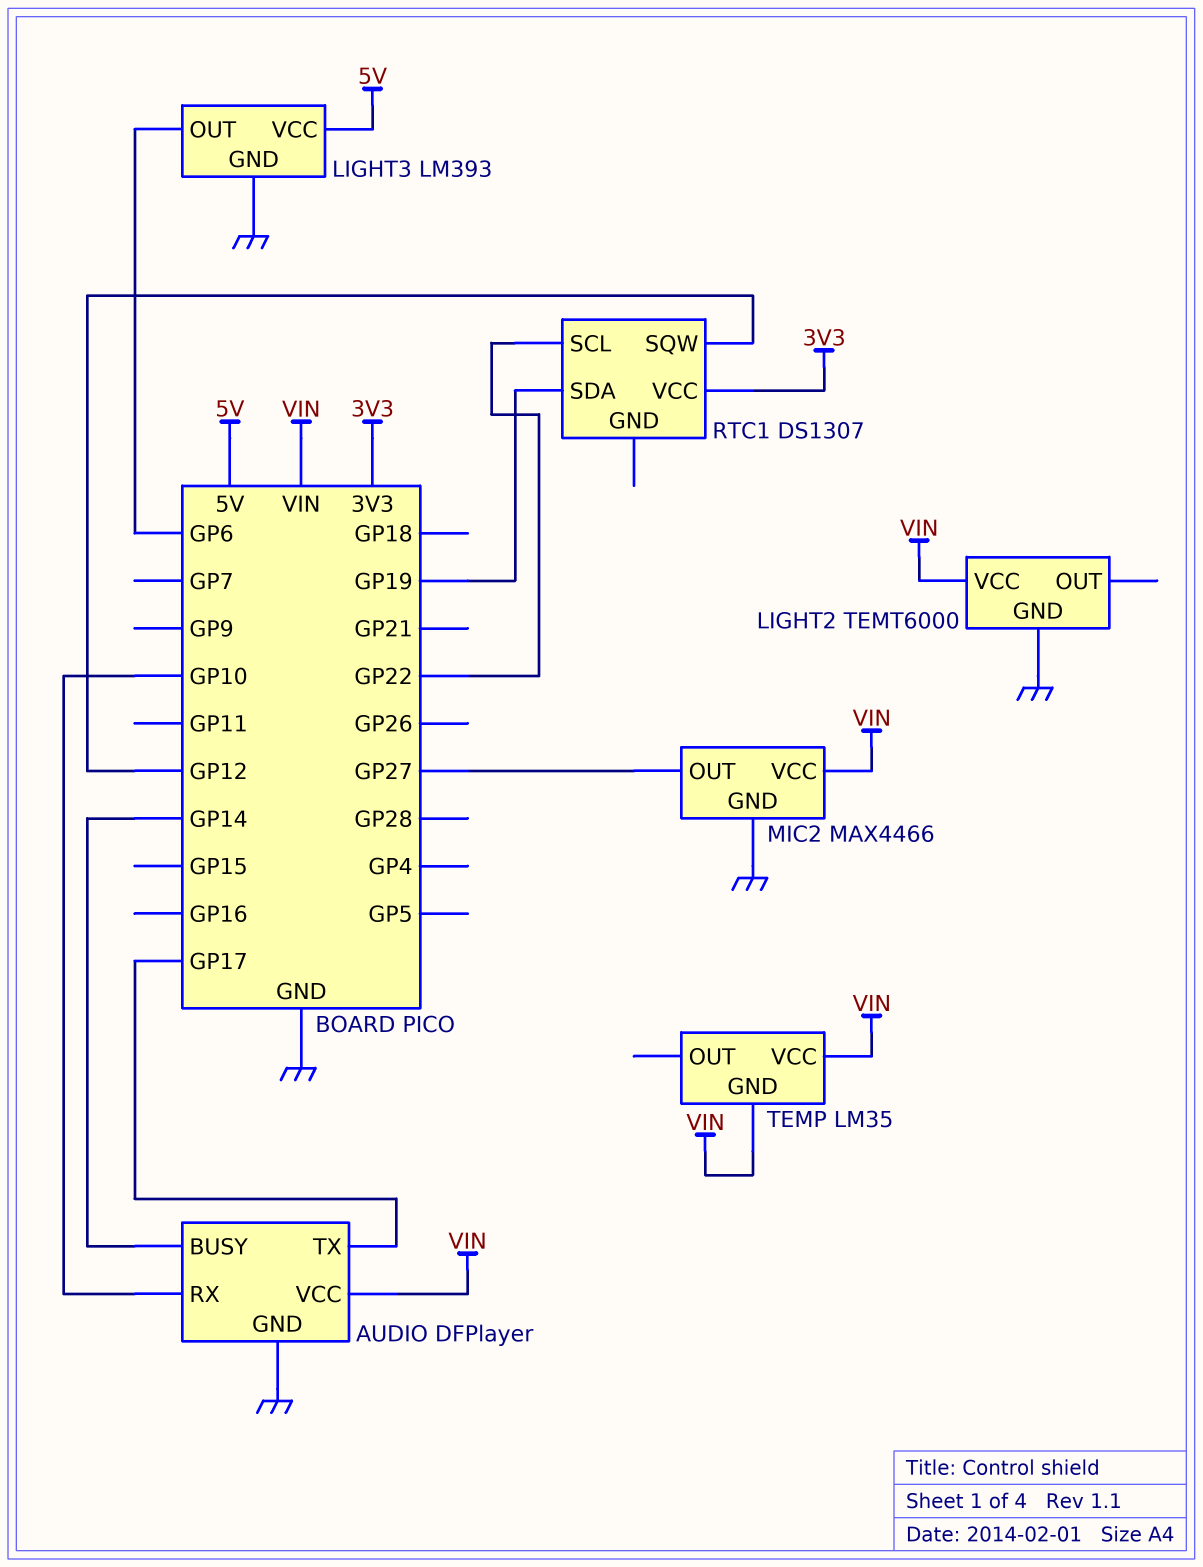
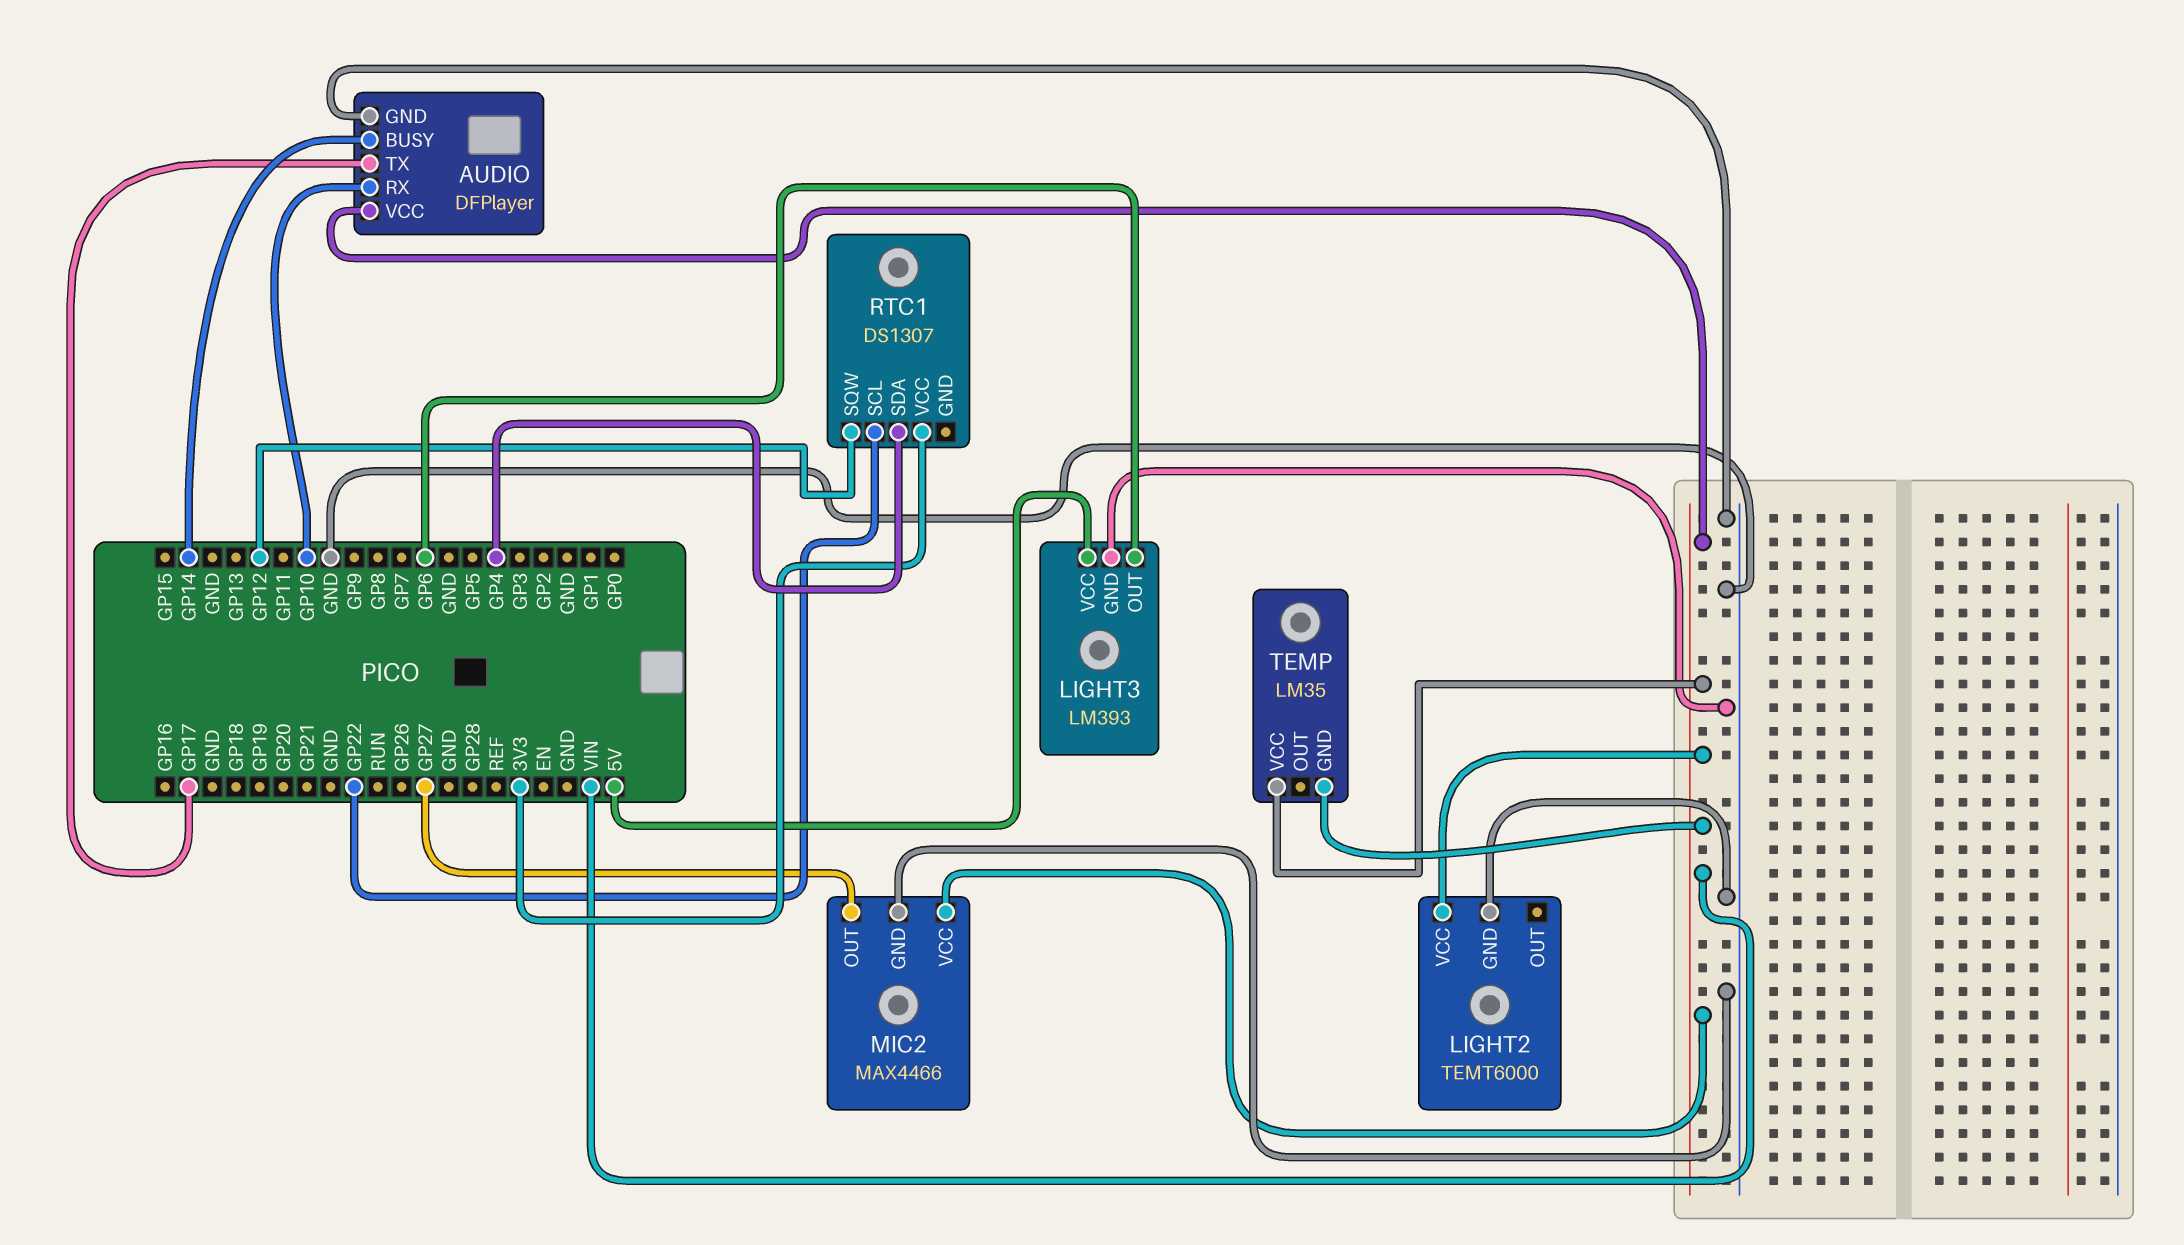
RTC1 pin SDA: GP19 -> GP4

